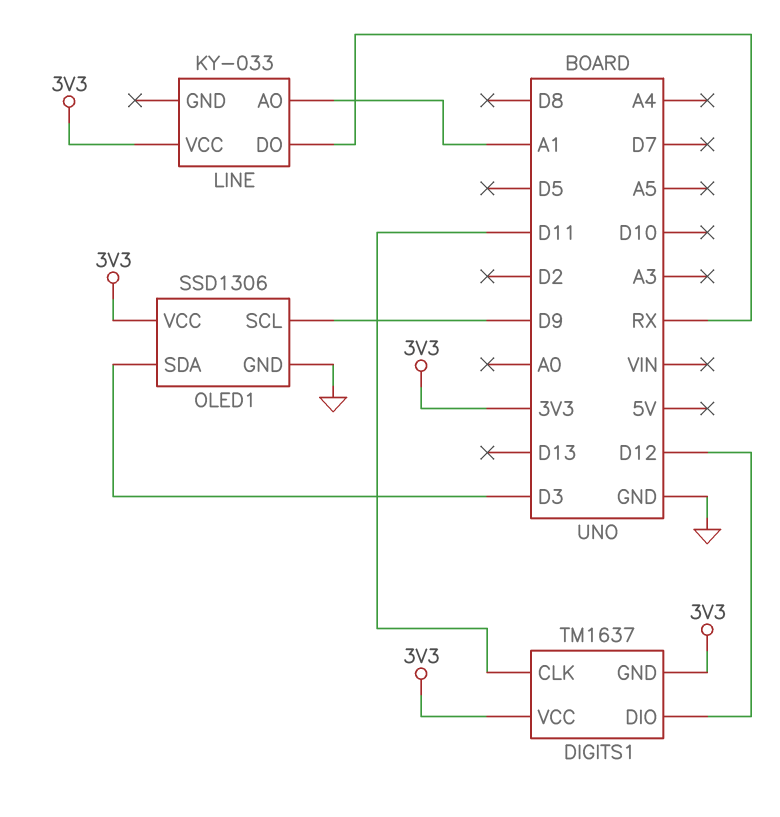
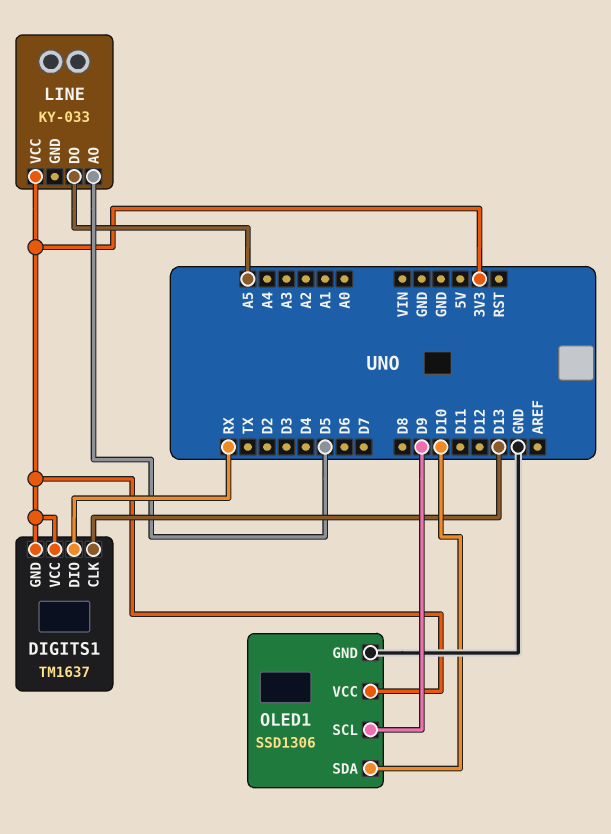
DIGITS1 pin CLK: D11 -> D13
DIGITS1 pin DIO: D12 -> RX
LINE pin AO: A1 -> D5
LINE pin DO: RX -> A5
OLED1 pin SDA: D3 -> D10

